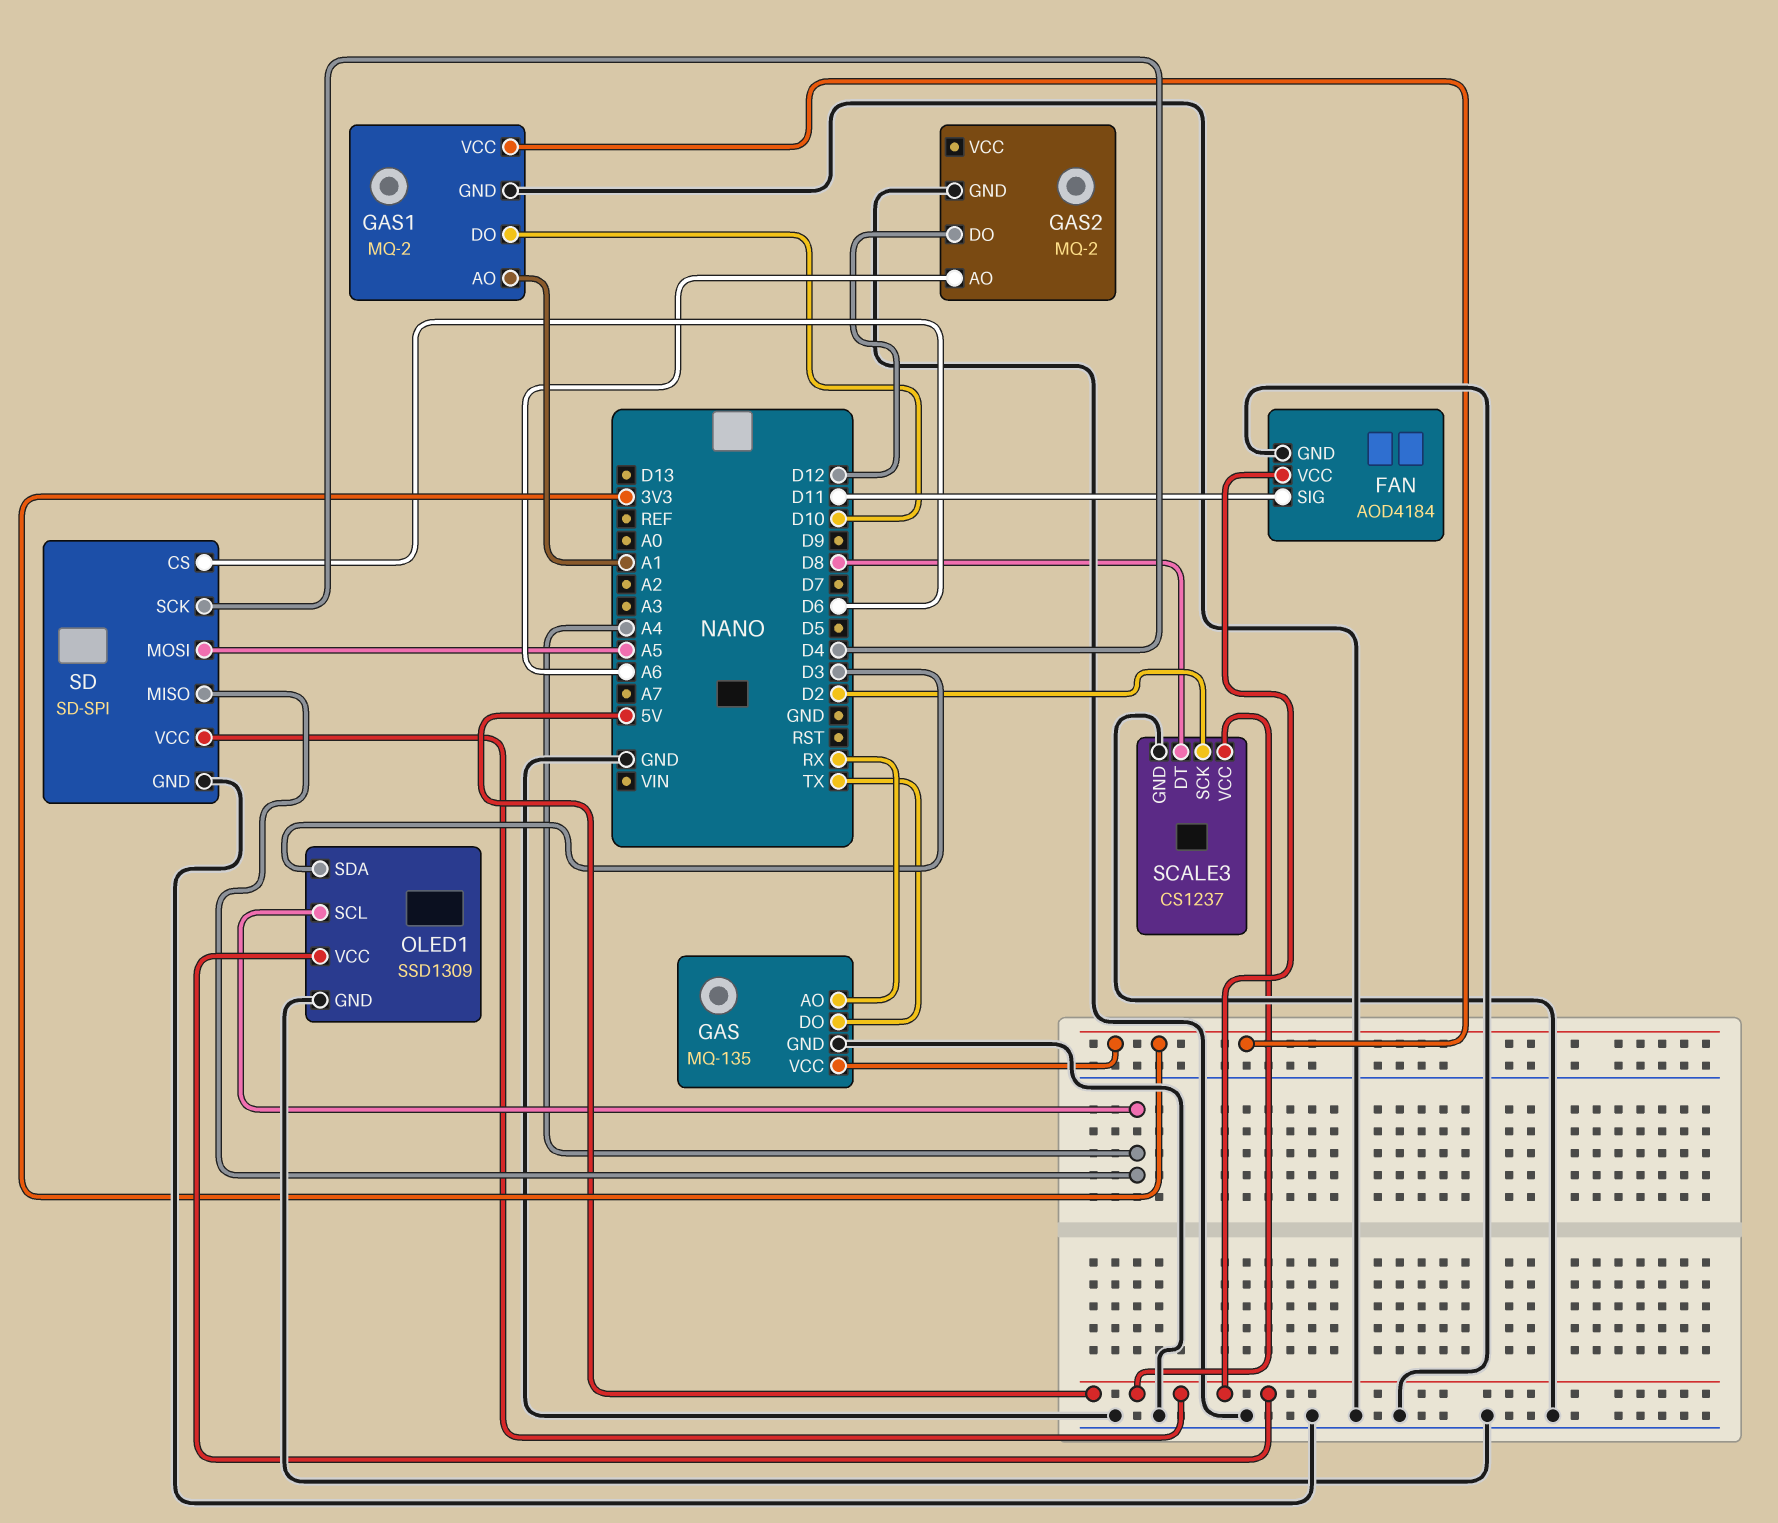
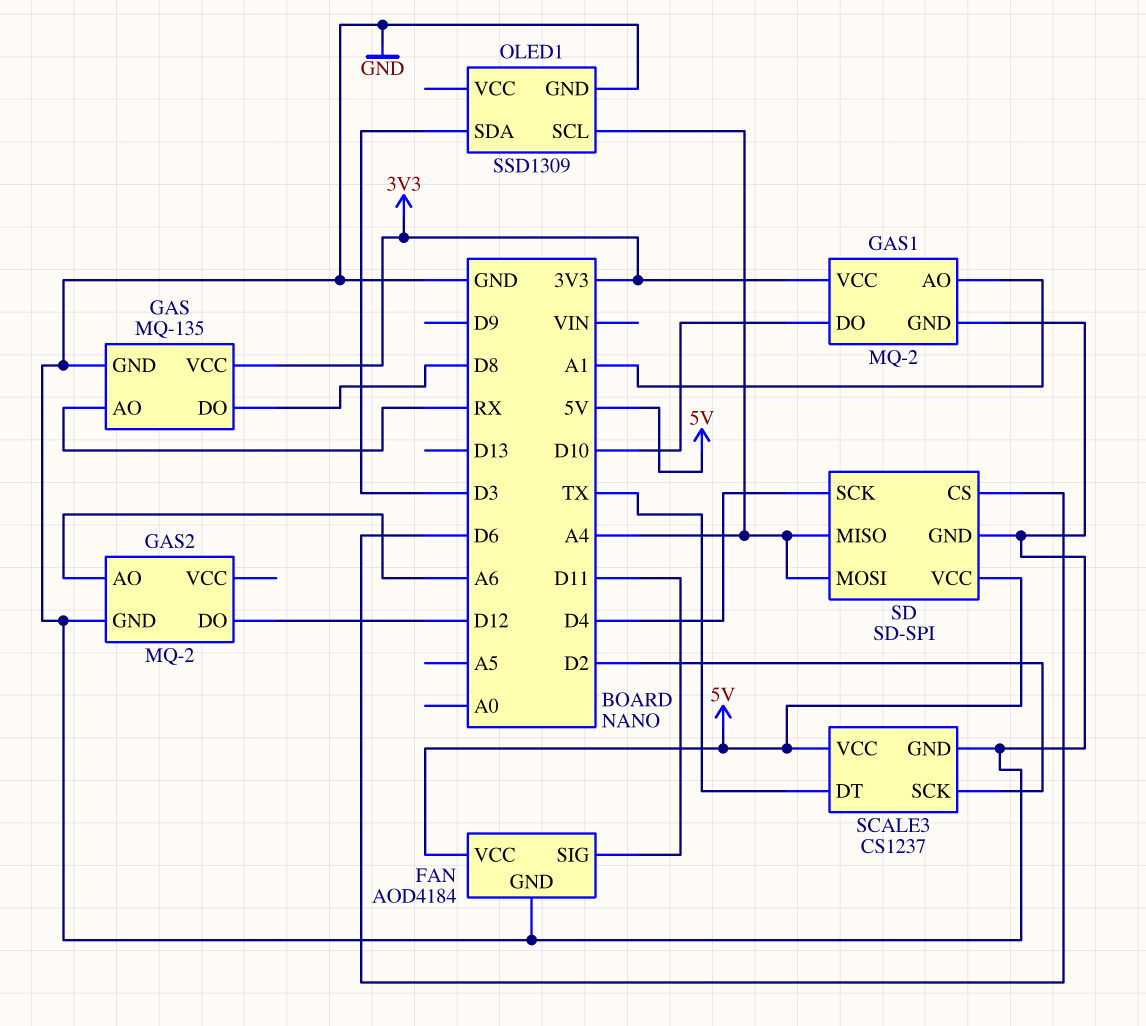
GAS pin DO: TX -> D8
OLED1 pin VCC: 5V -> none
SCALE3 pin DT: D8 -> TX
SD pin MOSI: A5 -> A4

